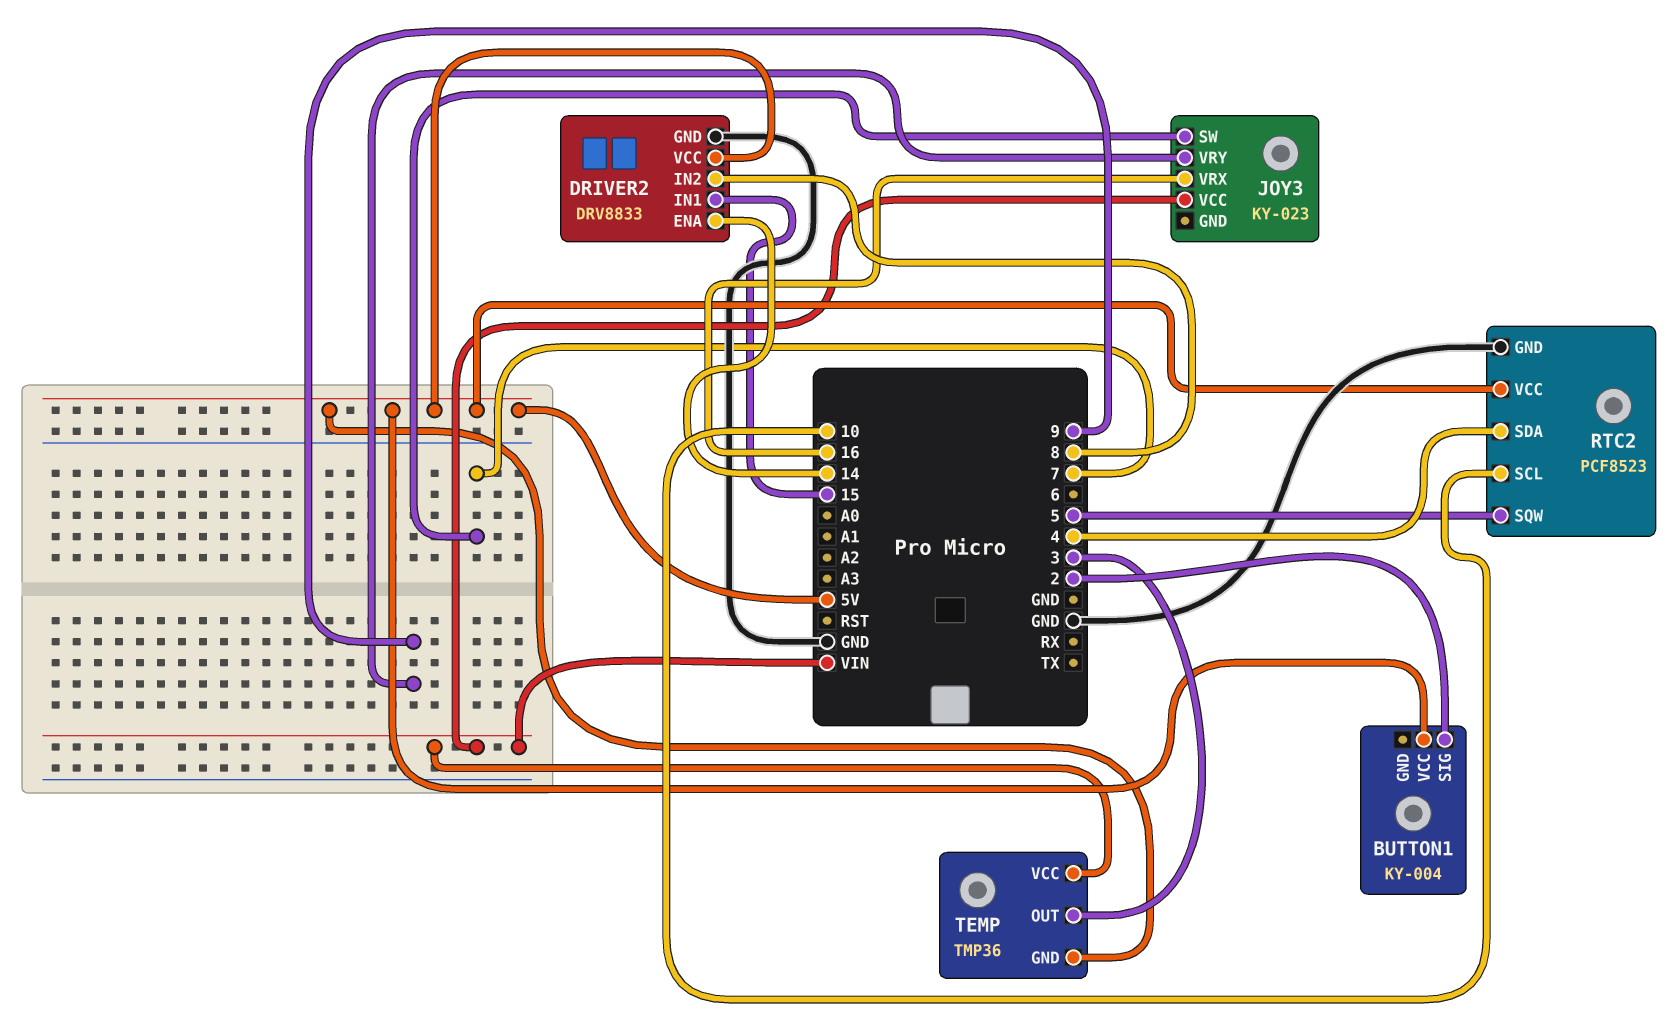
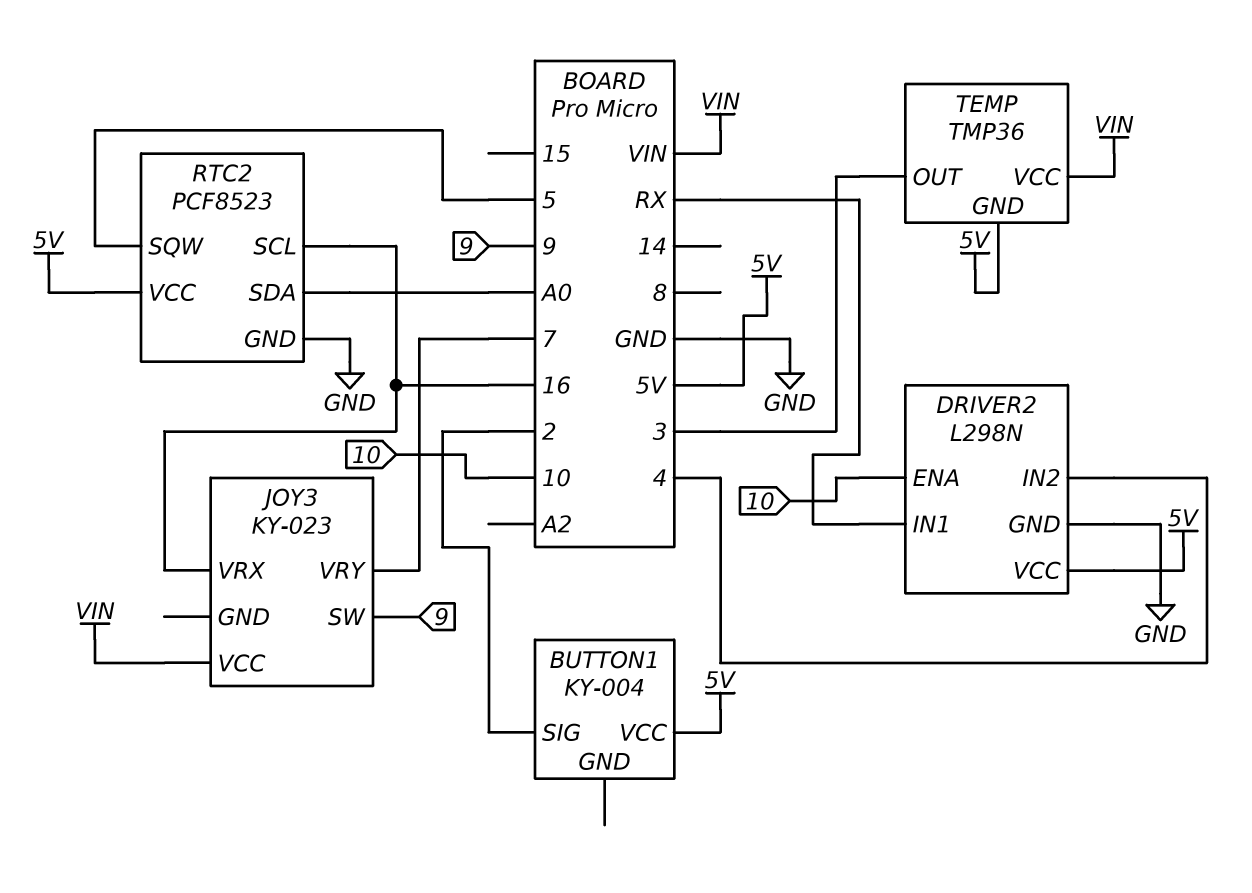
DRIVER2: DRV8833 -> L298N
DRIVER2 pin ENA: 14 -> 10
DRIVER2 pin IN1: 15 -> RX
DRIVER2 pin IN2: 8 -> 4
JOY3 pin SW: 7 -> 9
JOY3 pin VRY: 9 -> 7
RTC2 pin SCL: 10 -> 16
RTC2 pin SDA: 4 -> A0

